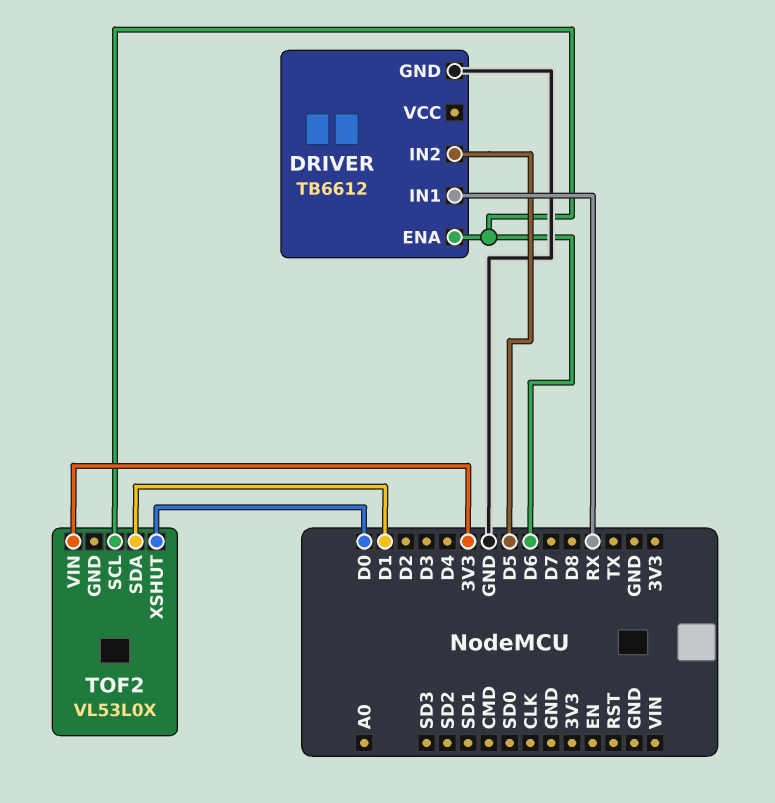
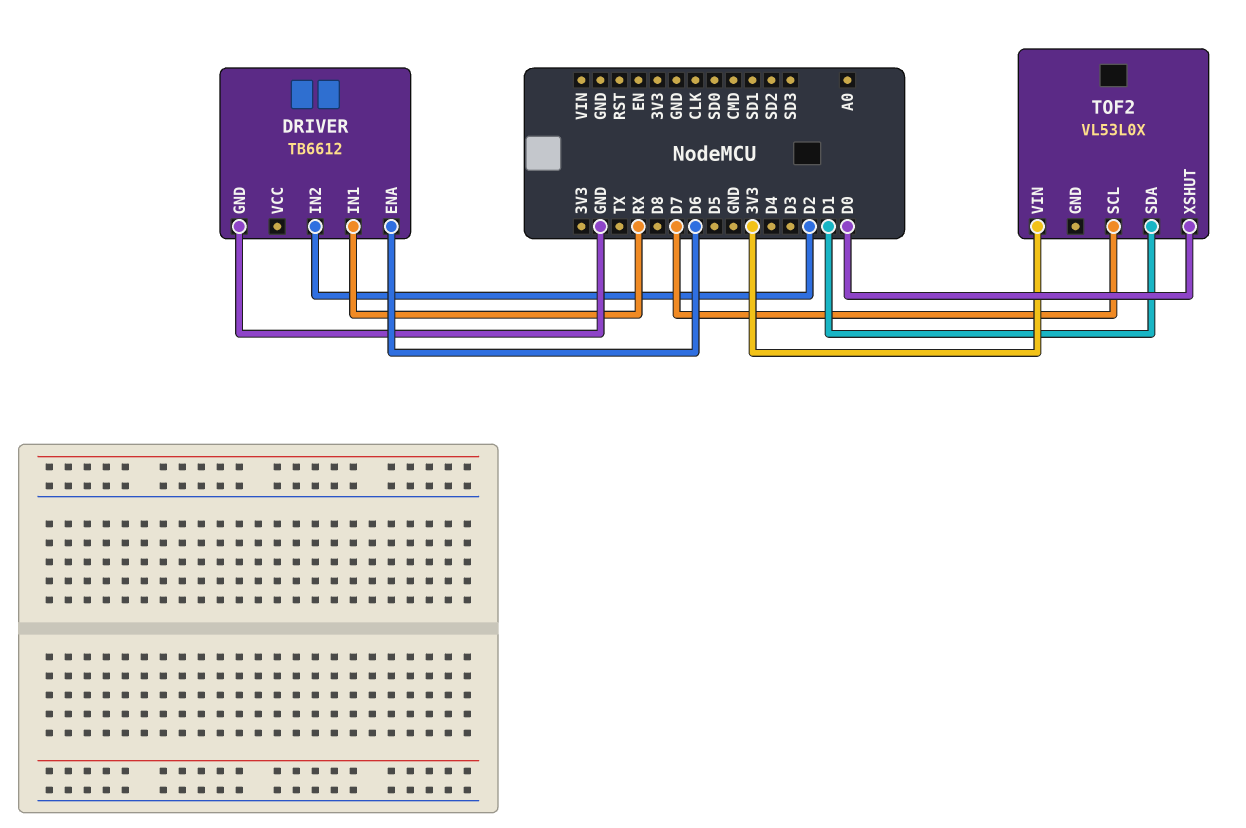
DRIVER pin IN2: D5 -> D2
TOF2 pin SCL: D6 -> D7

